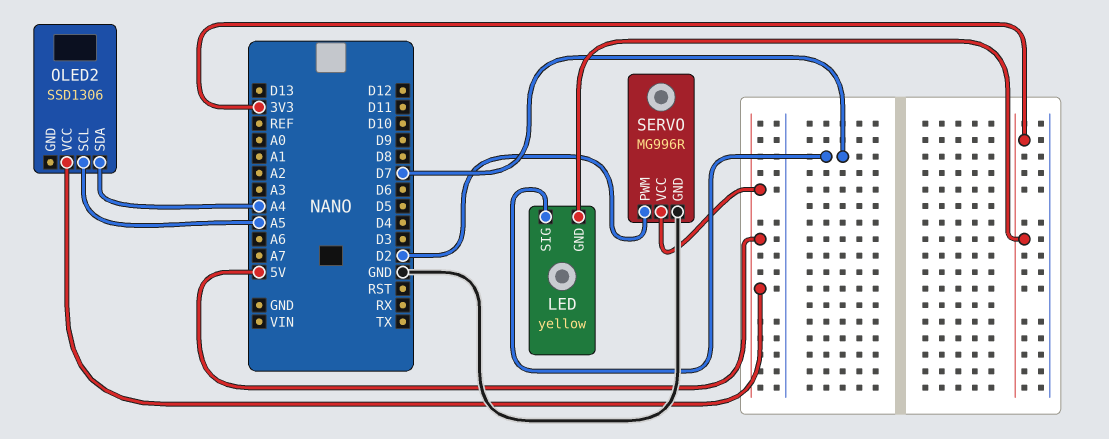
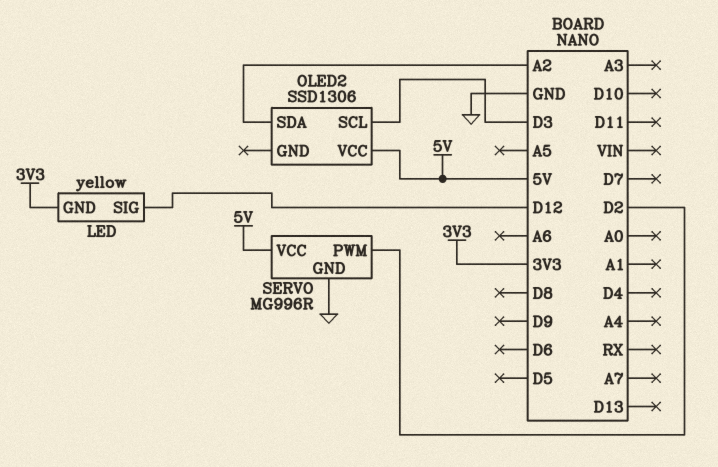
LED pin SIG: D7 -> D12
OLED2 pin SCL: A5 -> D3
OLED2 pin SDA: A4 -> A2

